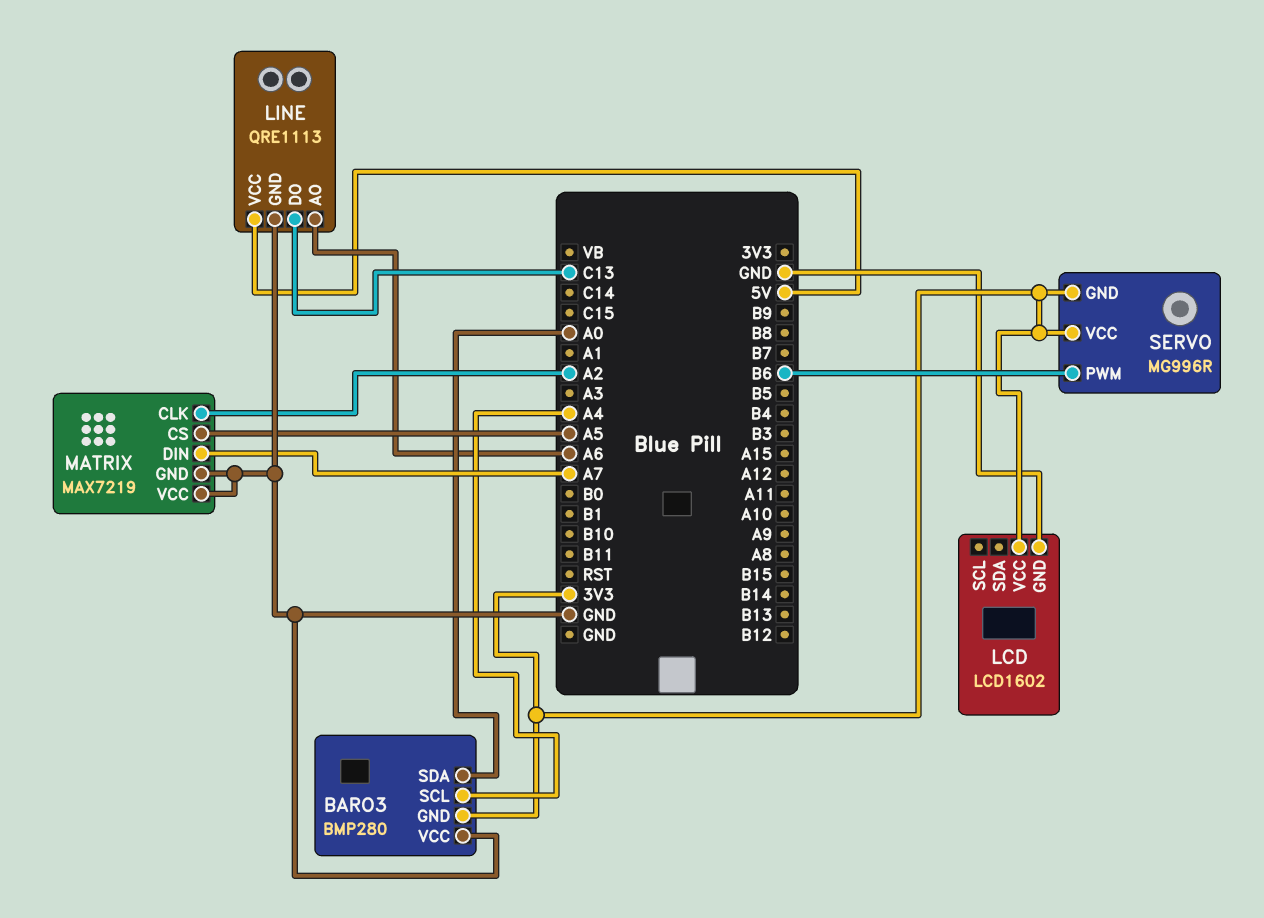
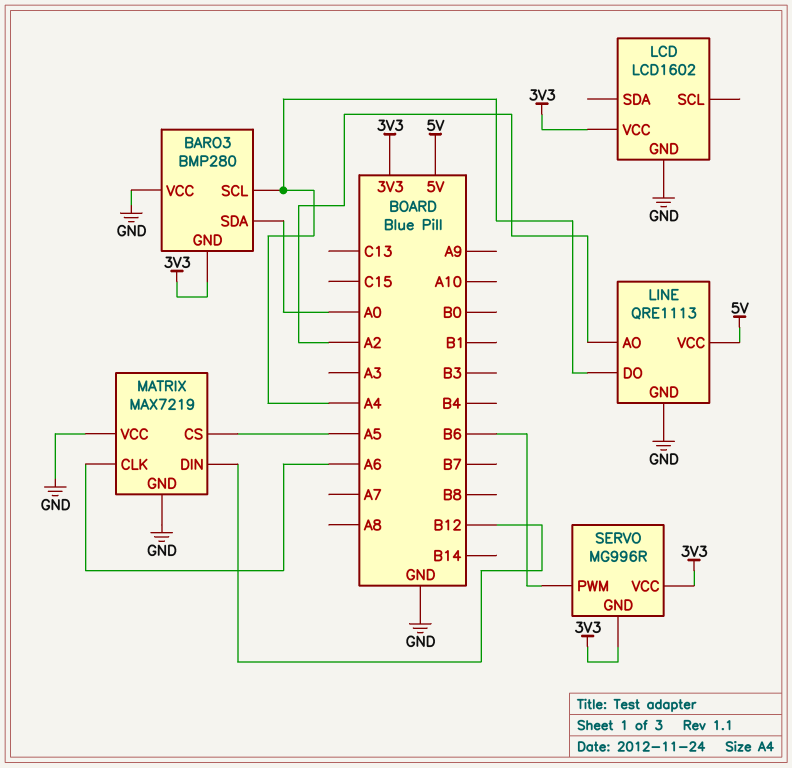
LINE pin AO: A6 -> A2
LINE pin DO: C13 -> A4
MATRIX pin CLK: A2 -> A6
MATRIX pin DIN: A7 -> B12

